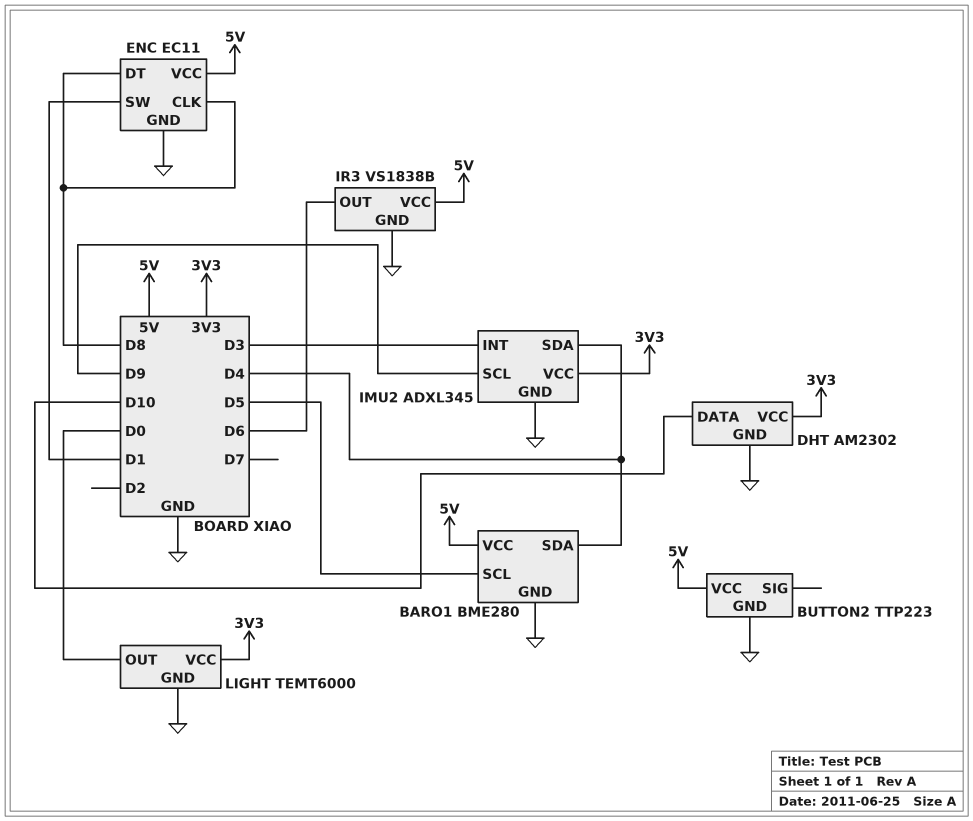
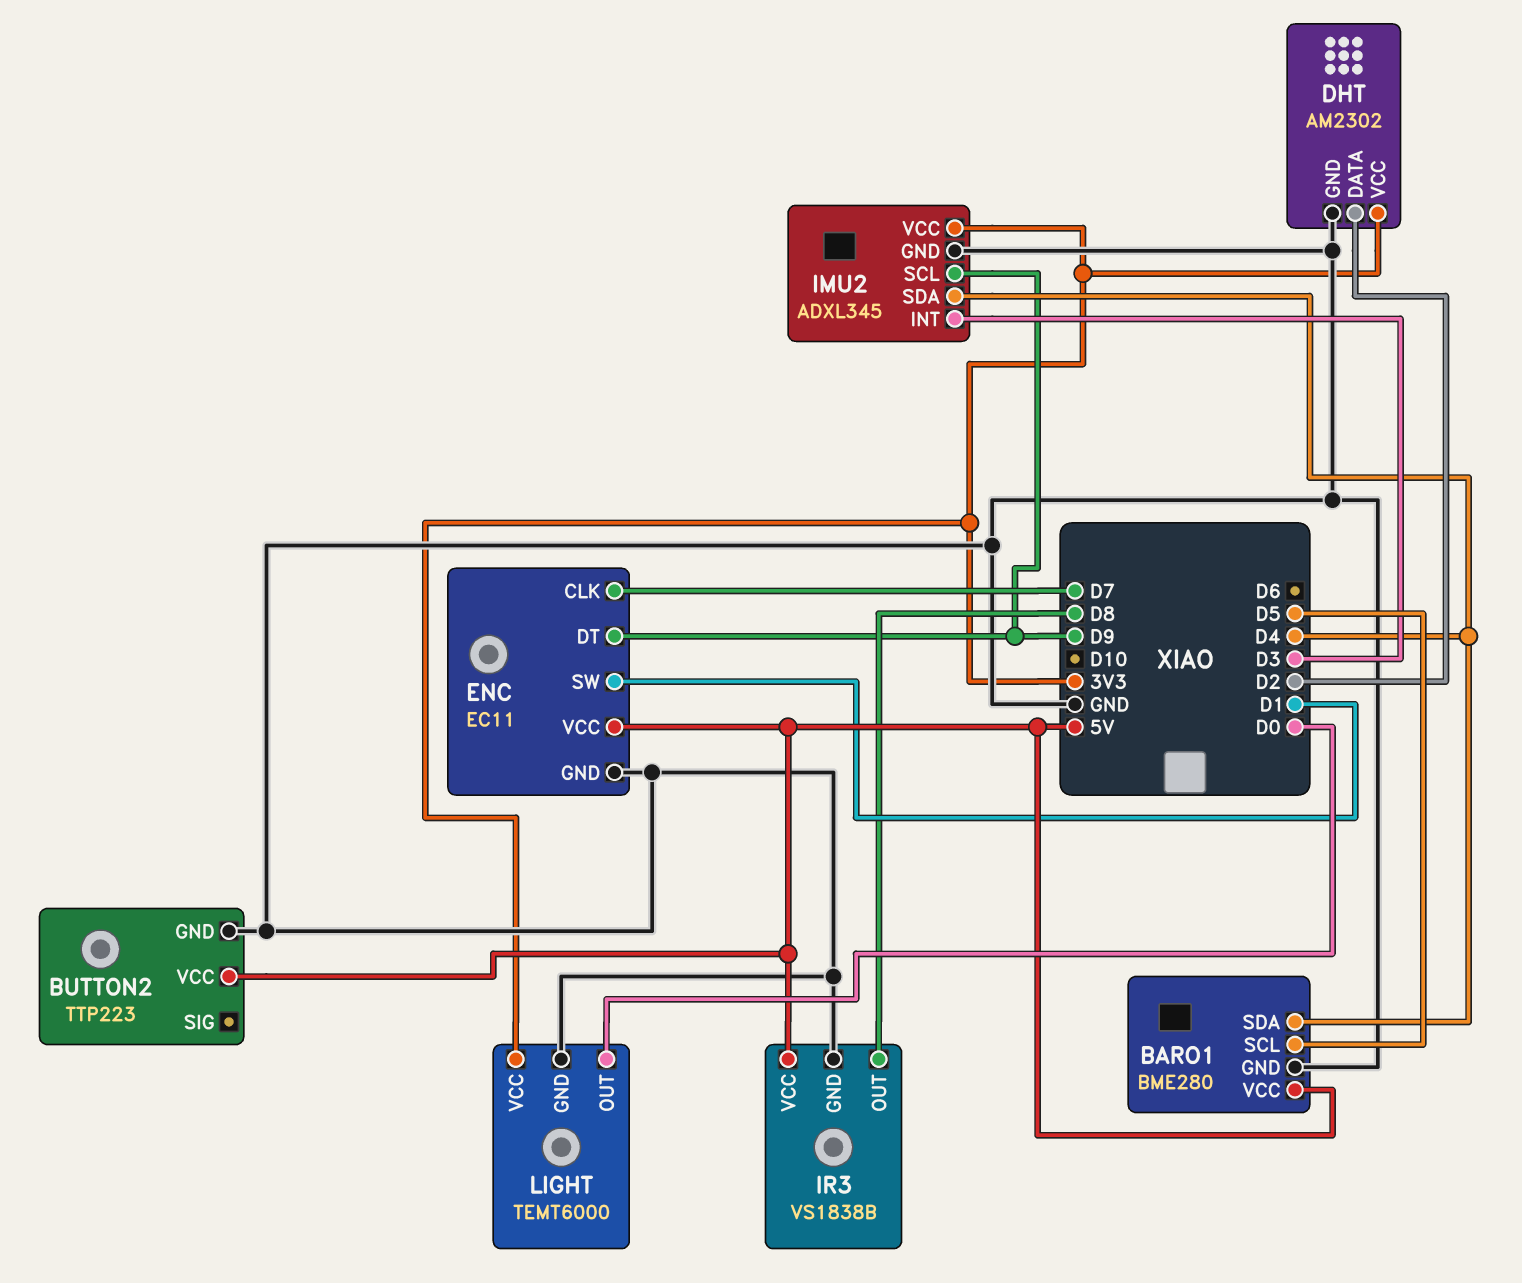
DHT pin DATA: D10 -> D2
ENC pin CLK: D8 -> D7
ENC pin DT: D8 -> D9
IR3 pin OUT: D6 -> D8

